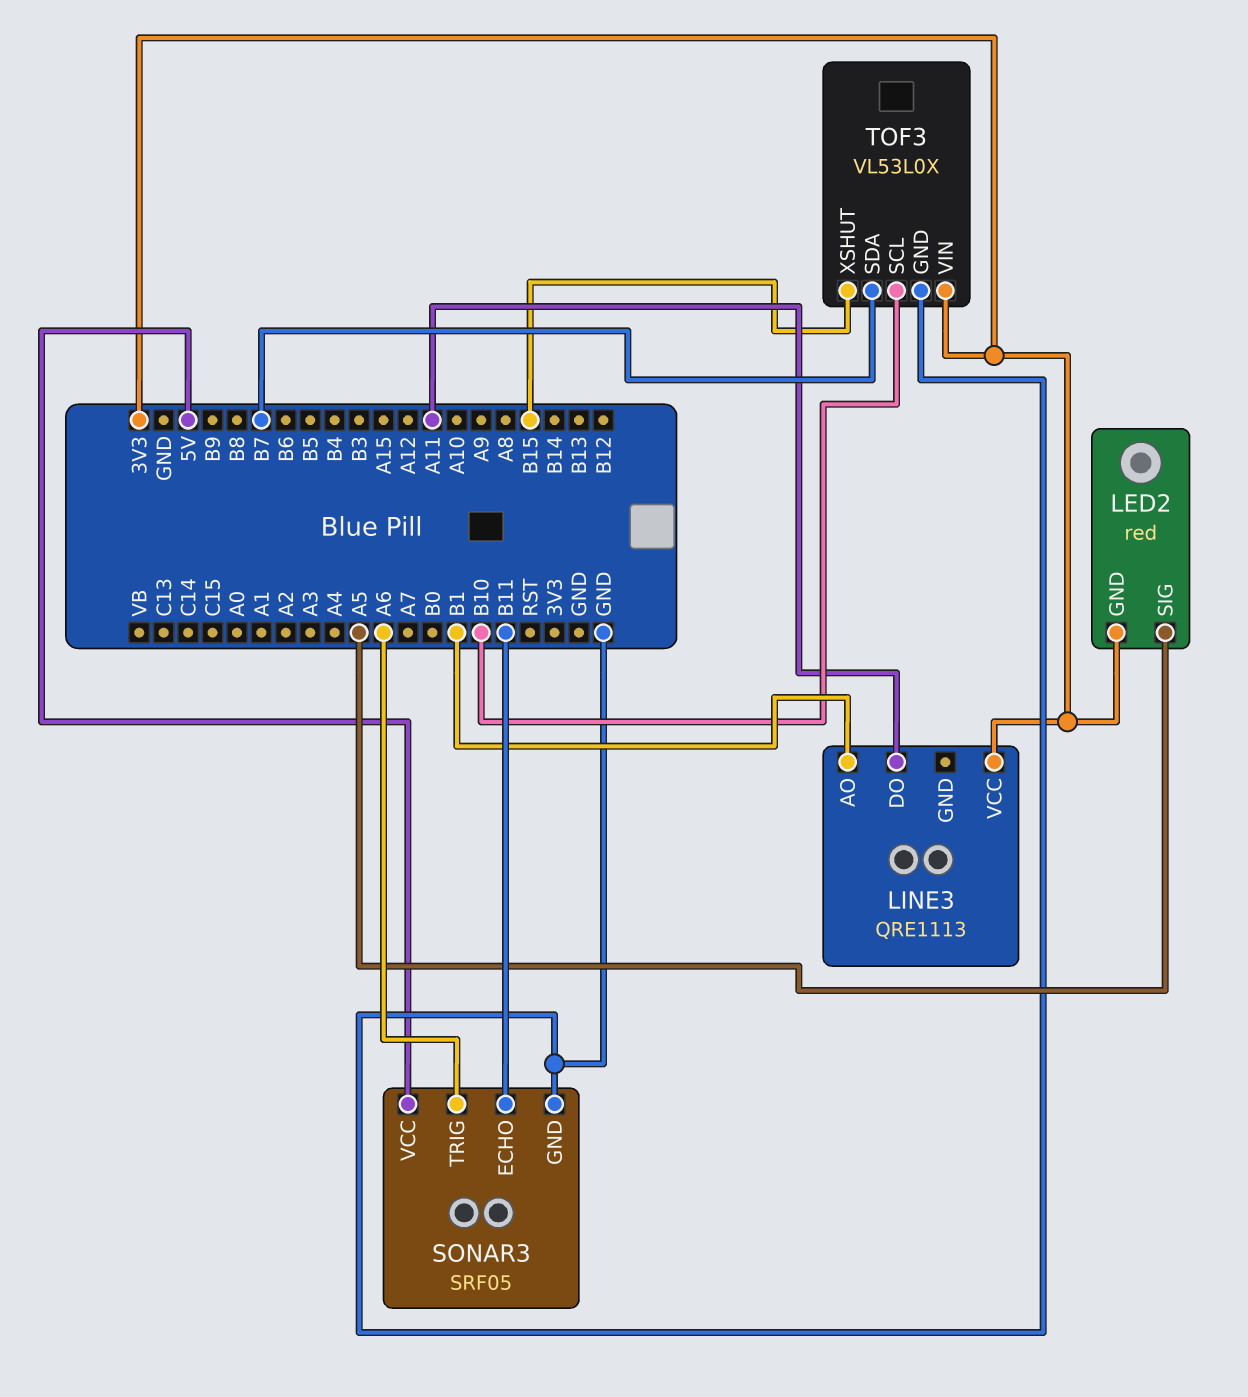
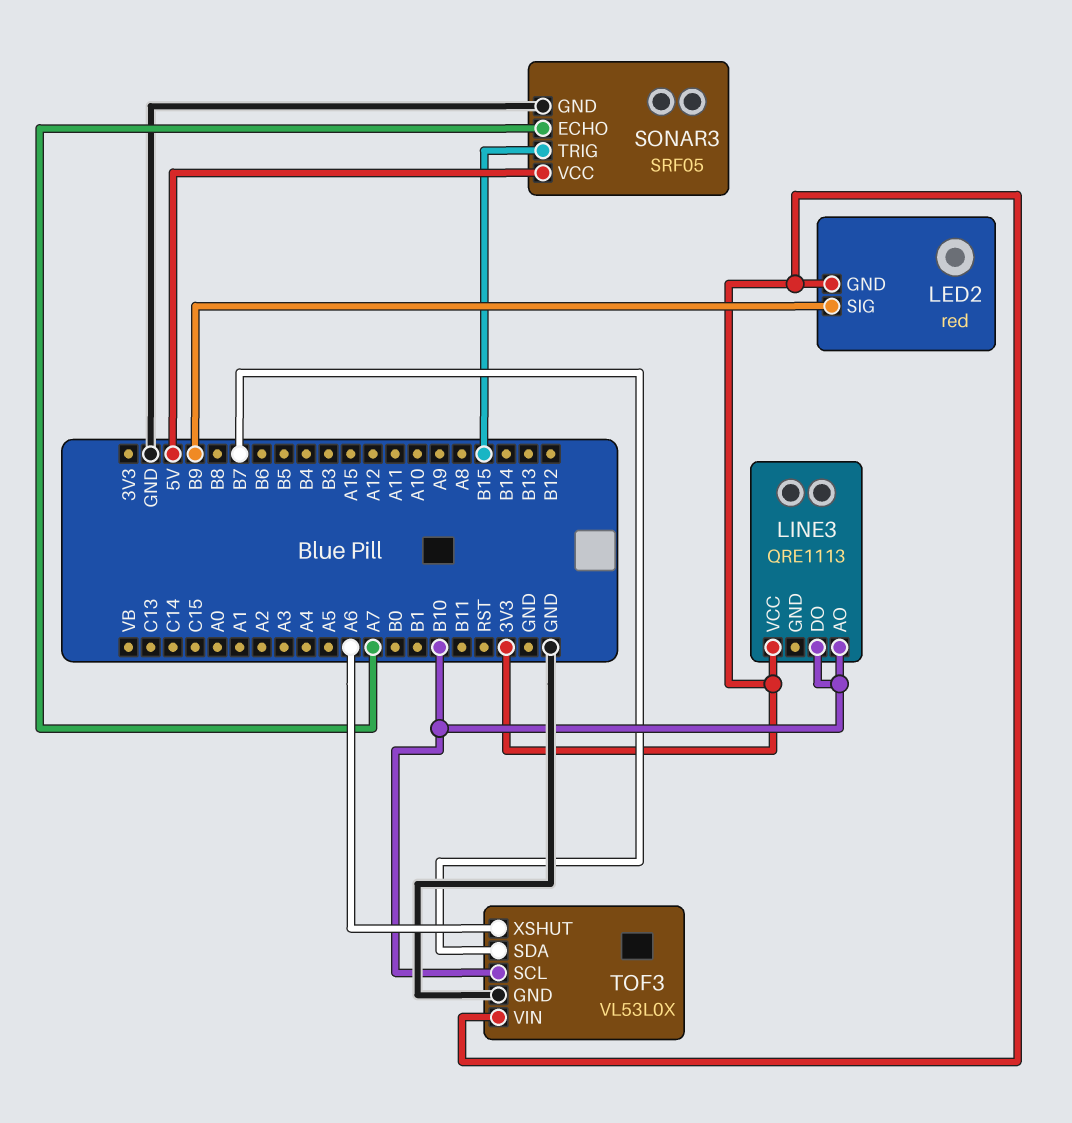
LED2 pin SIG: A5 -> B9
LINE3 pin AO: B1 -> B10
LINE3 pin DO: A11 -> B10
SONAR3 pin ECHO: B11 -> A7
SONAR3 pin TRIG: A6 -> B15
TOF3 pin XSHUT: B15 -> A6

